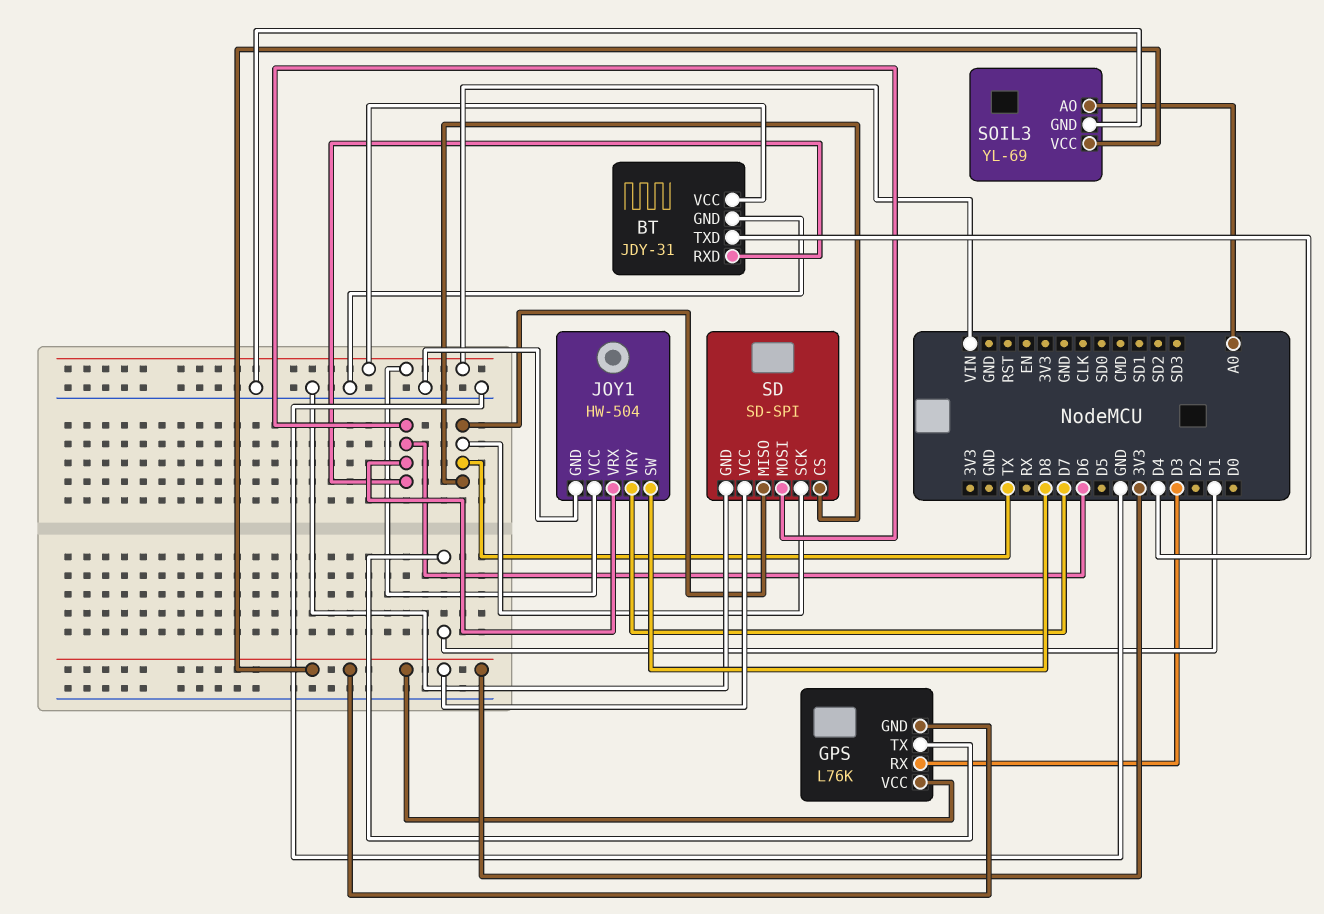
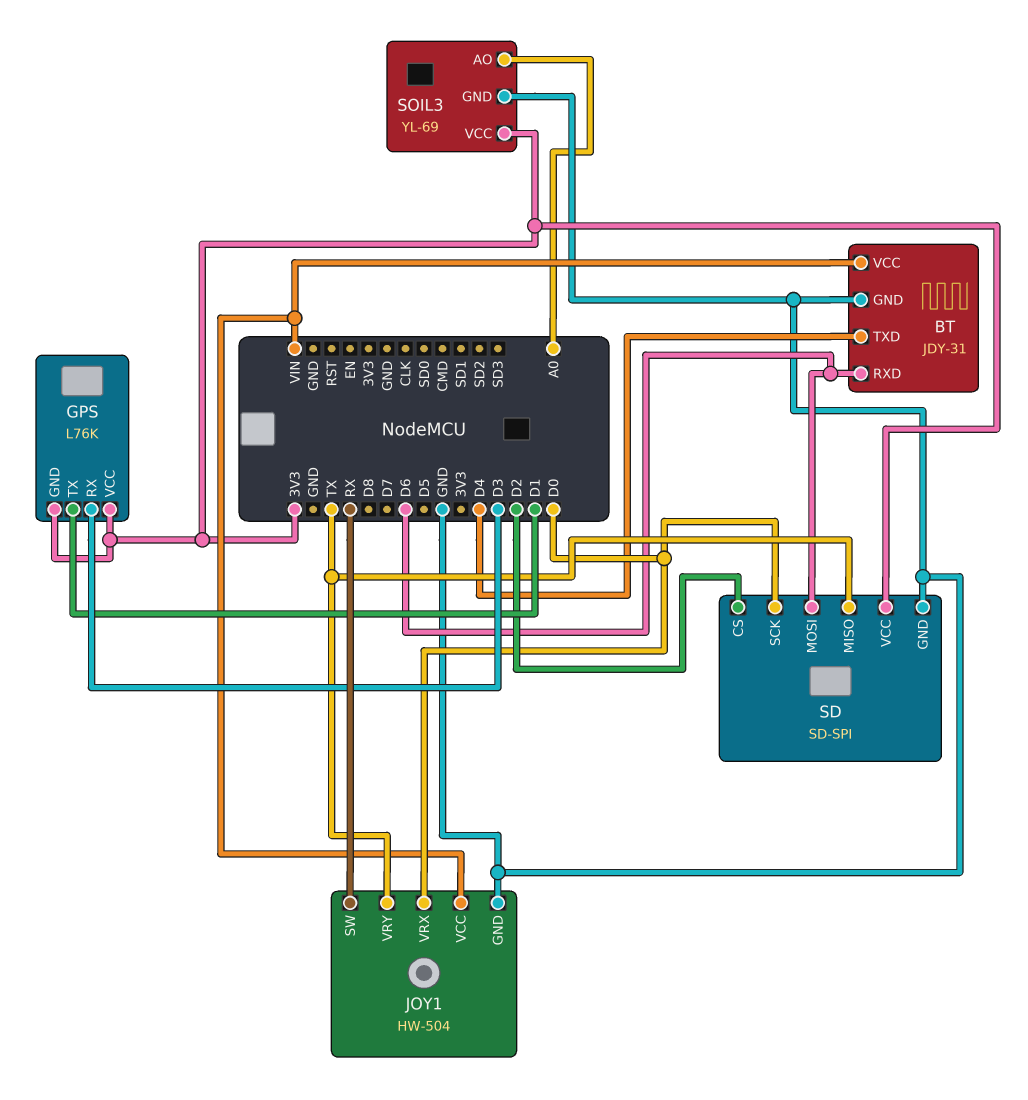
JOY1 pin SW: D8 -> RX
JOY1 pin VRX: D6 -> D0
JOY1 pin VRY: D7 -> TX
SD pin CS: TX -> D2
SD pin SCK: TX -> D0

